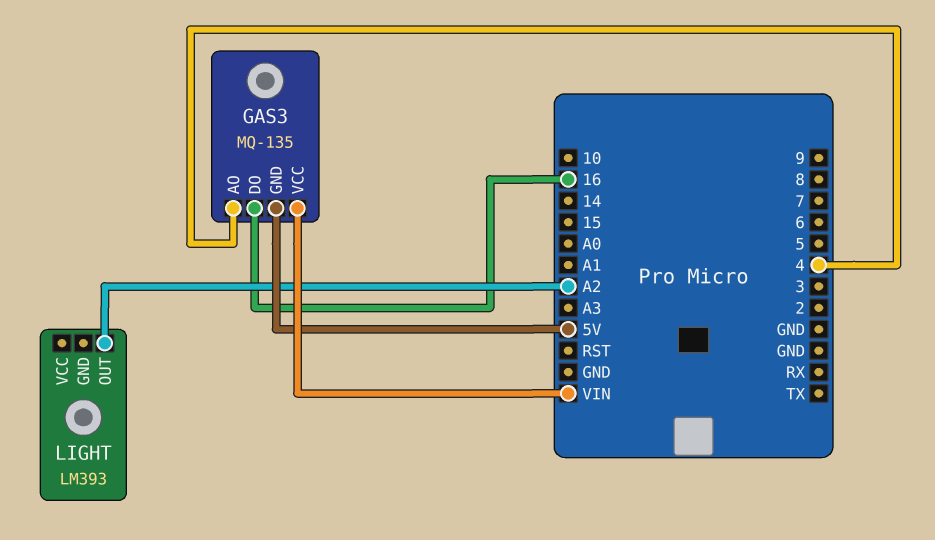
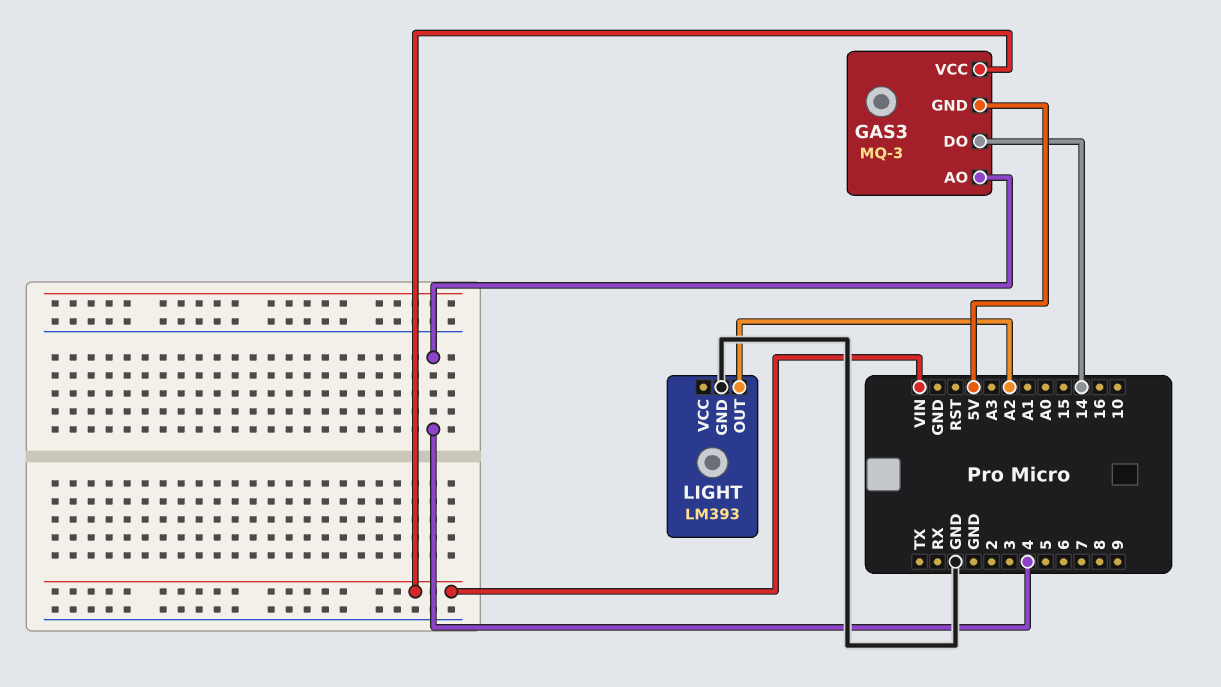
GAS3: MQ-135 -> MQ-3
GAS3 pin DO: 16 -> 14
LIGHT pin GND: none -> GND

